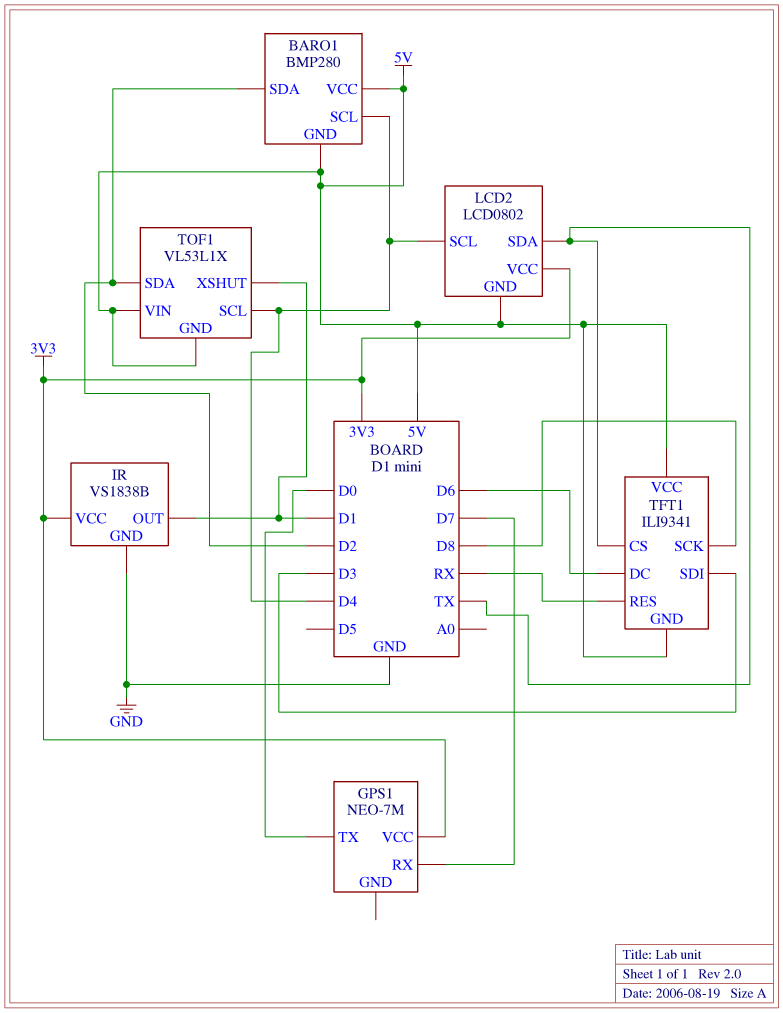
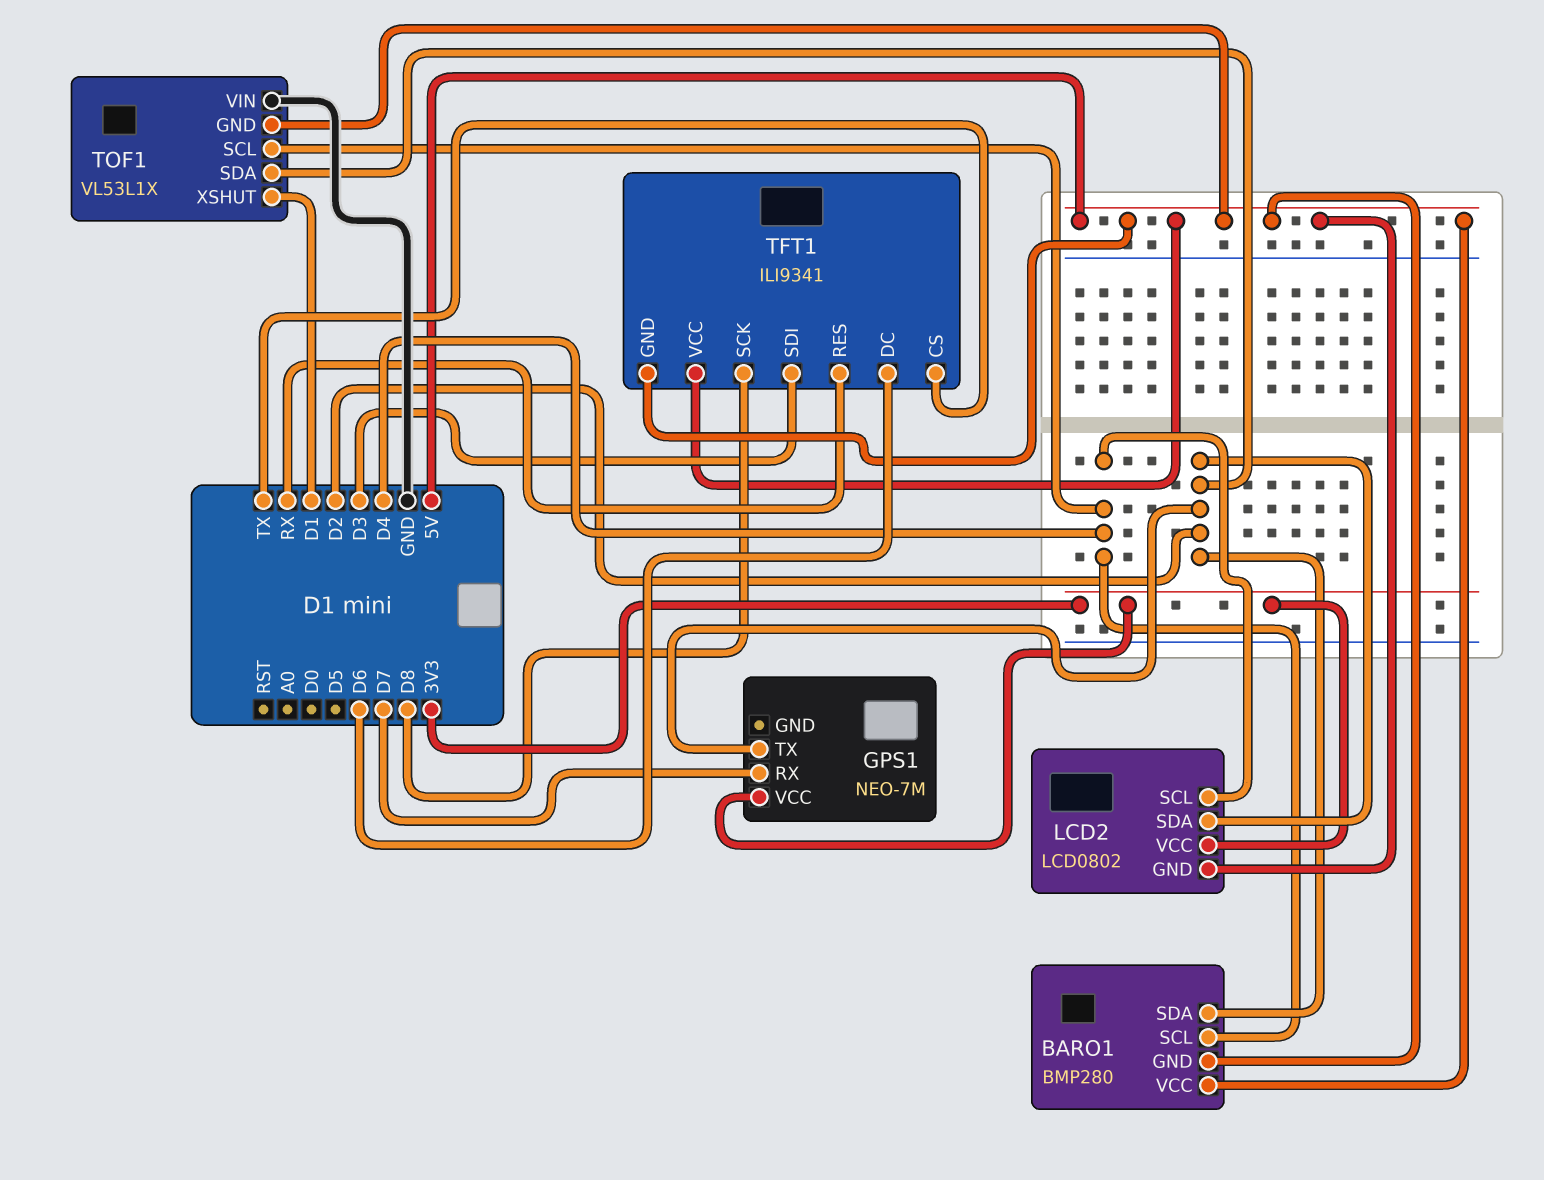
GPS1 pin TX: D0 -> D2
IR: VS1838B -> none
IR pin GND: GND -> none
IR pin OUT: D1 -> none
IR pin VCC: 3V3 -> none
LCD2 pin SDA: TX -> D2
TOF1 pin VIN: 5V -> GND

